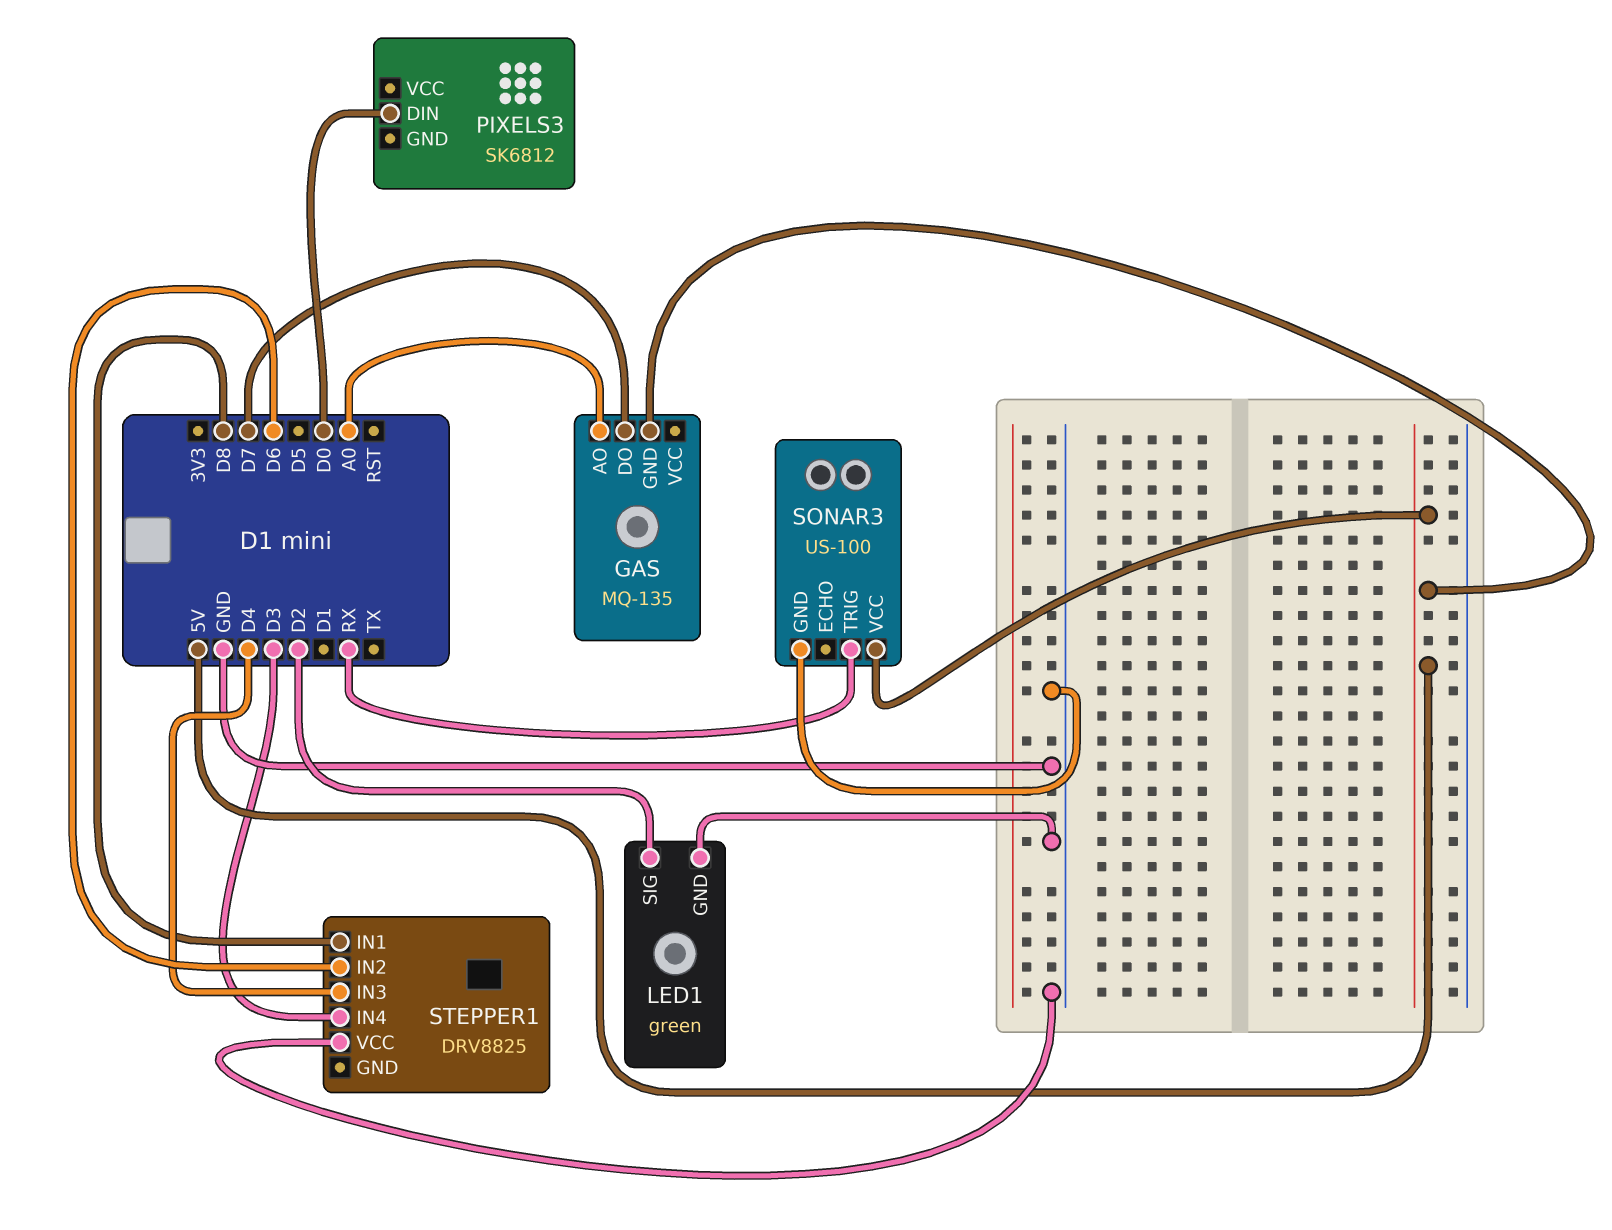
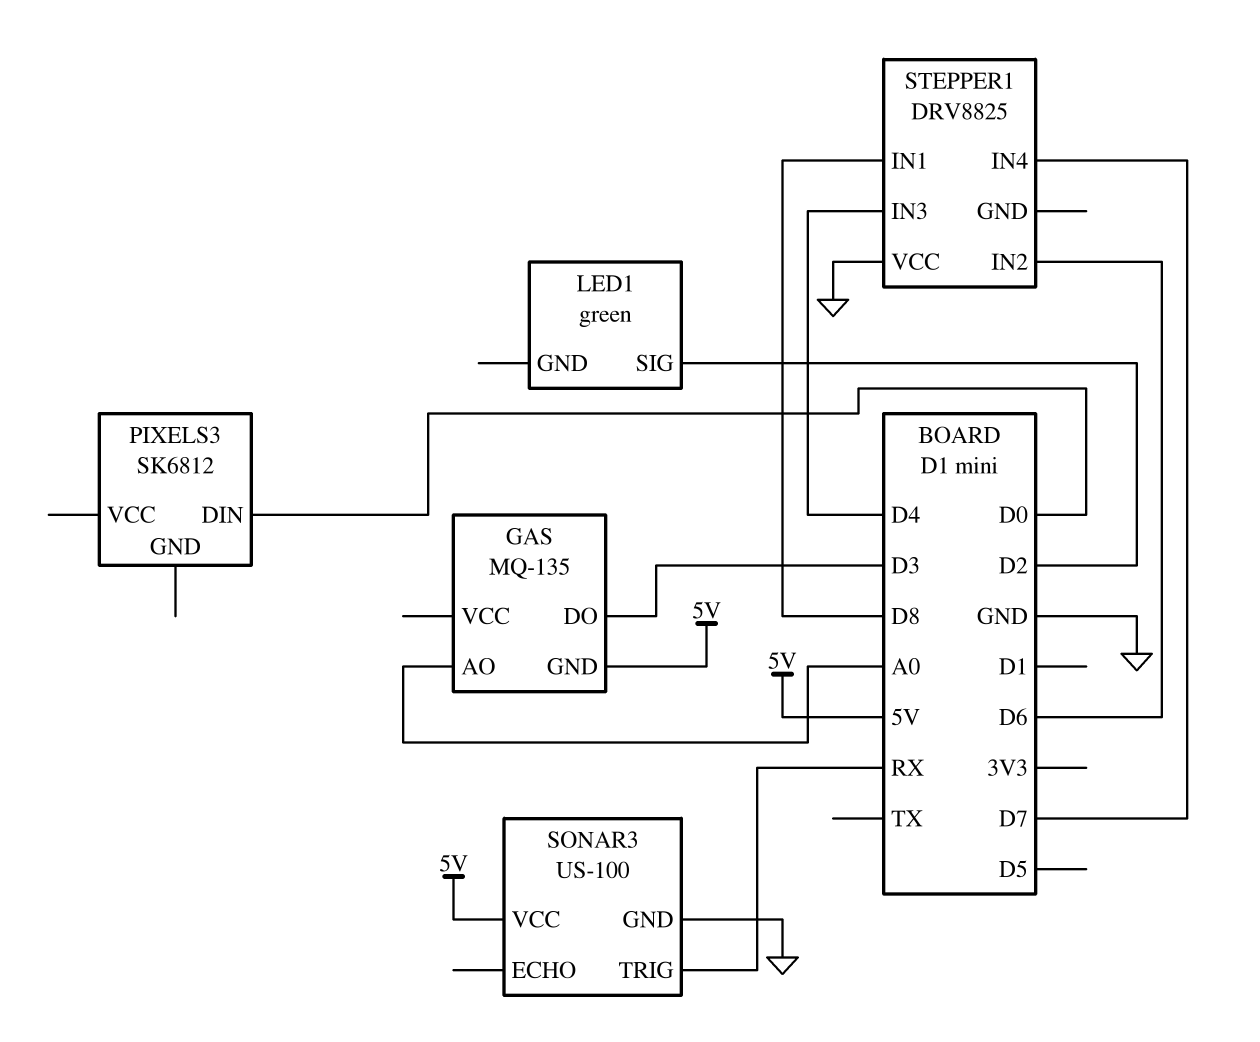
GAS pin DO: D7 -> D3
LED1 pin GND: GND -> none
STEPPER1 pin IN4: D3 -> D7

